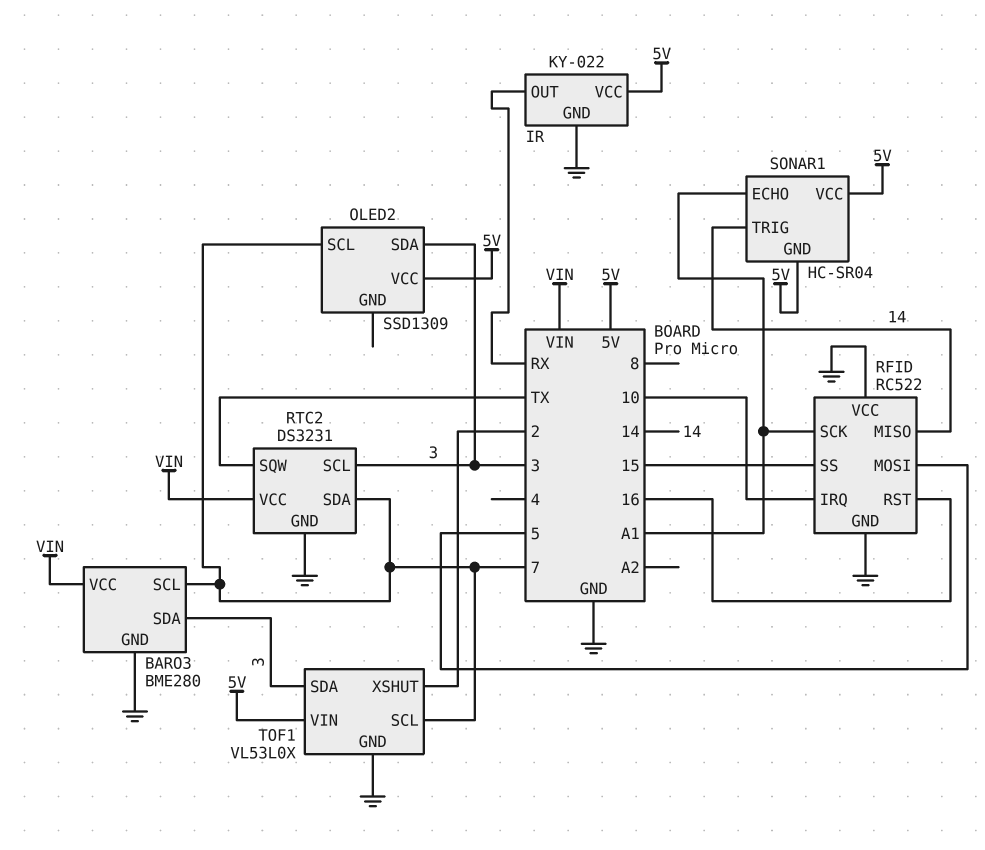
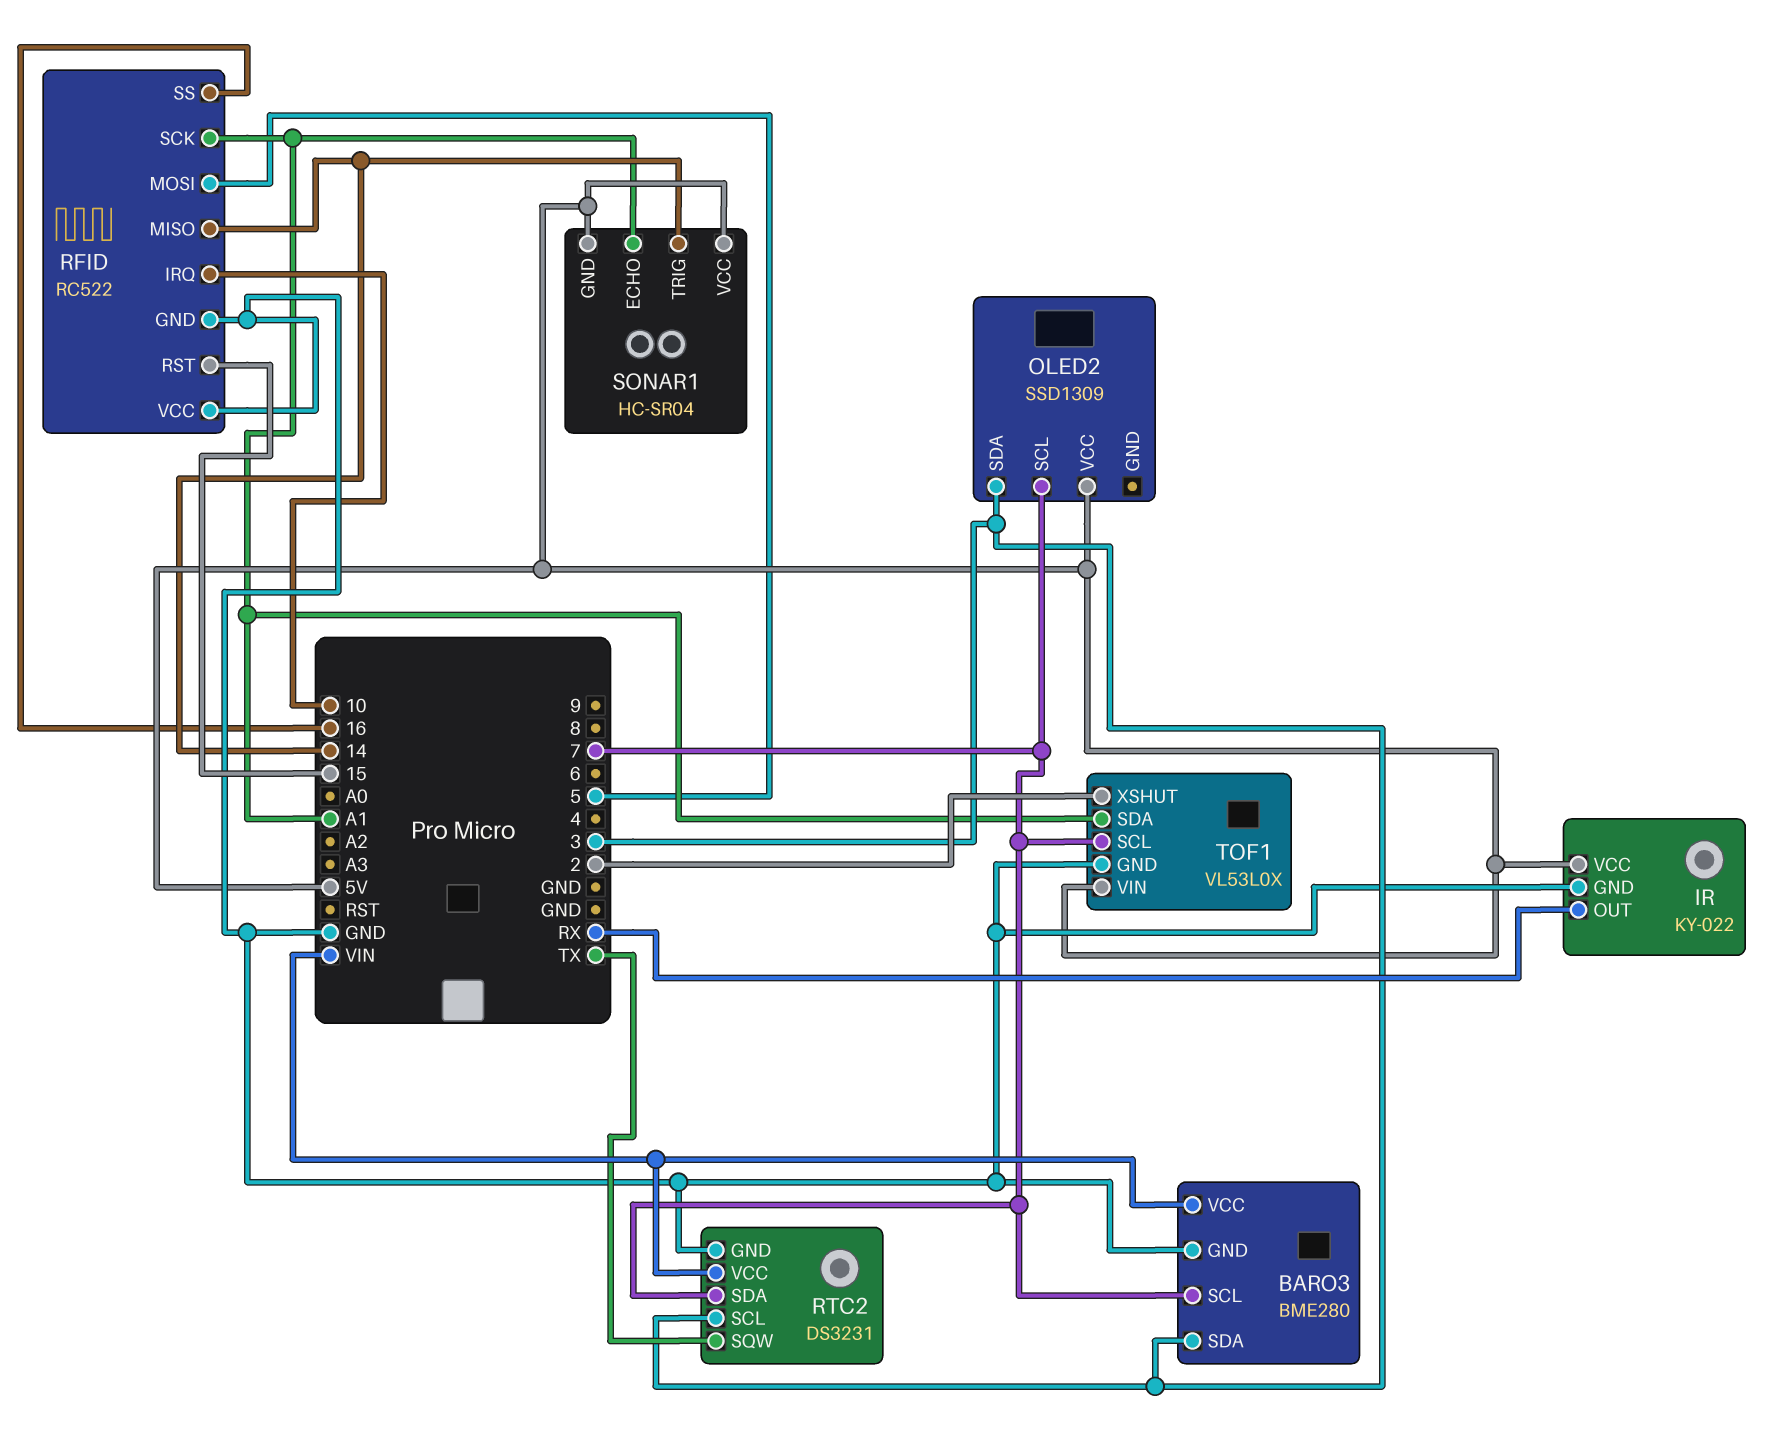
RFID pin RST: 16 -> 15
RFID pin SS: 15 -> 16
TOF1 pin SDA: 3 -> A1

